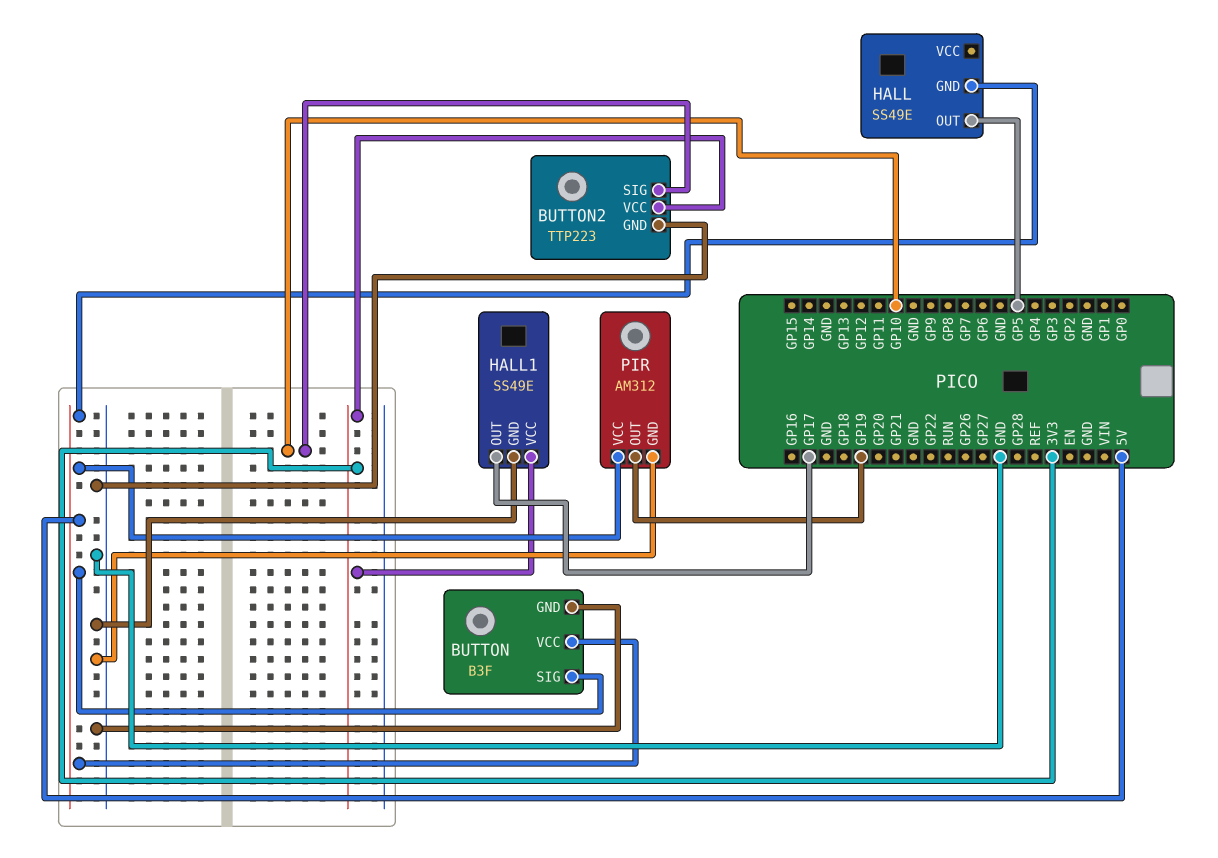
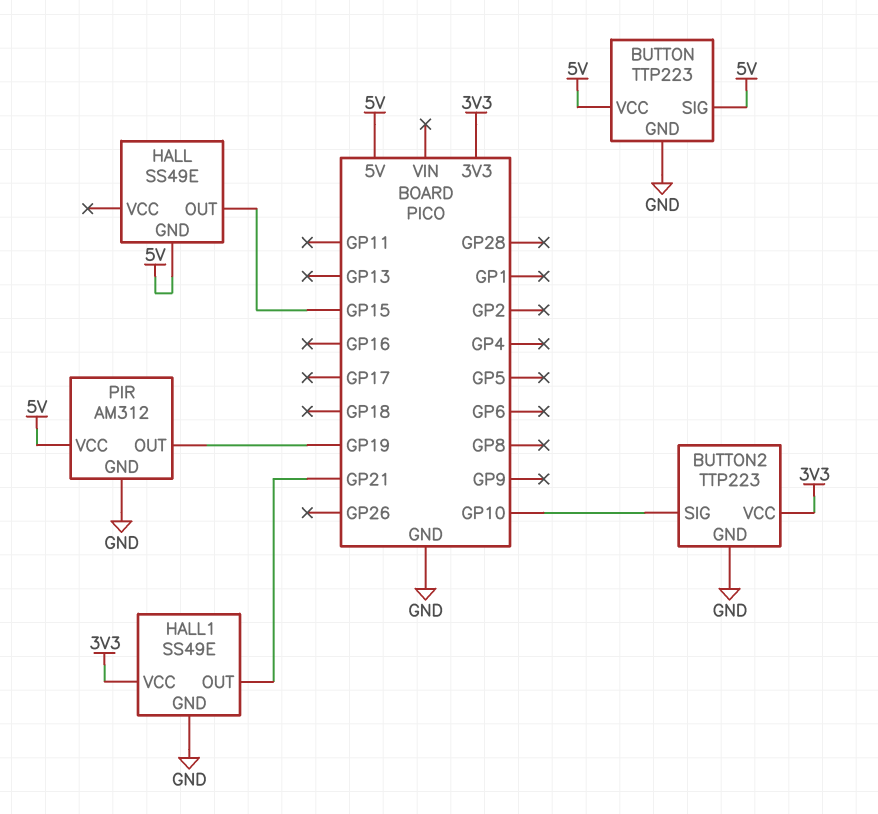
BUTTON: B3F -> TTP223
HALL pin OUT: GP5 -> GP15
HALL1 pin OUT: GP17 -> GP21

